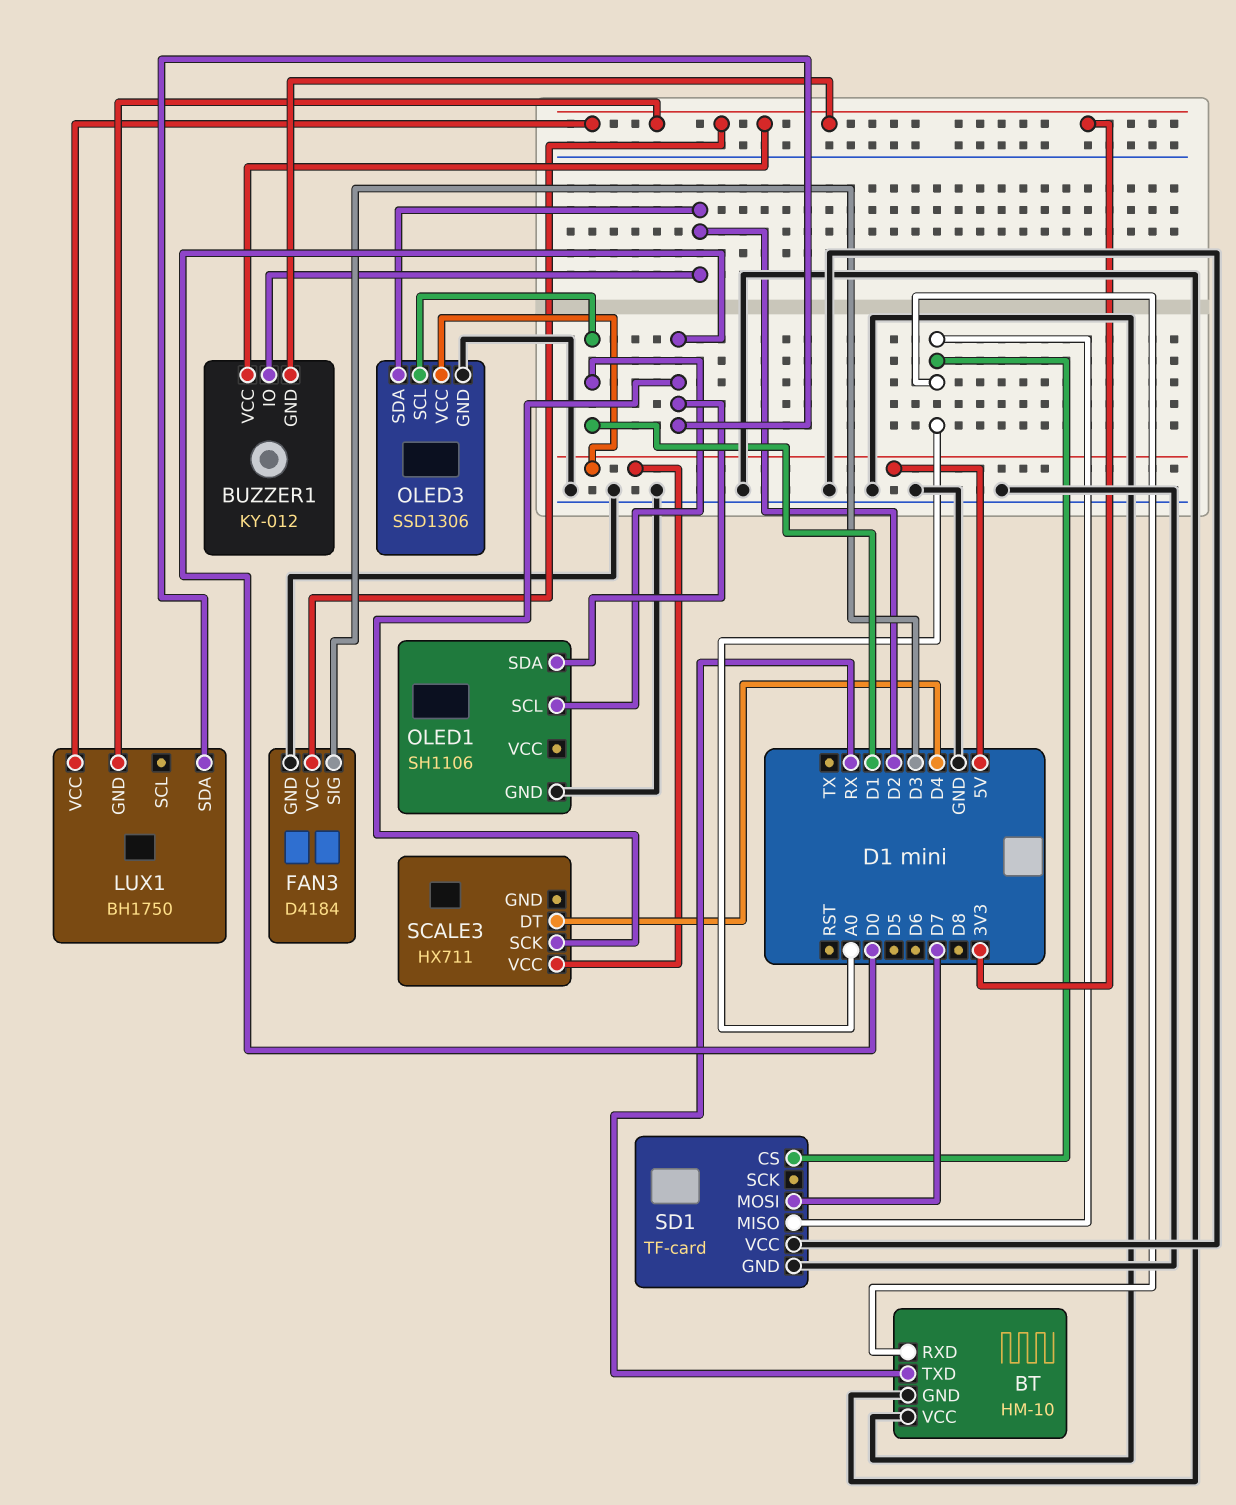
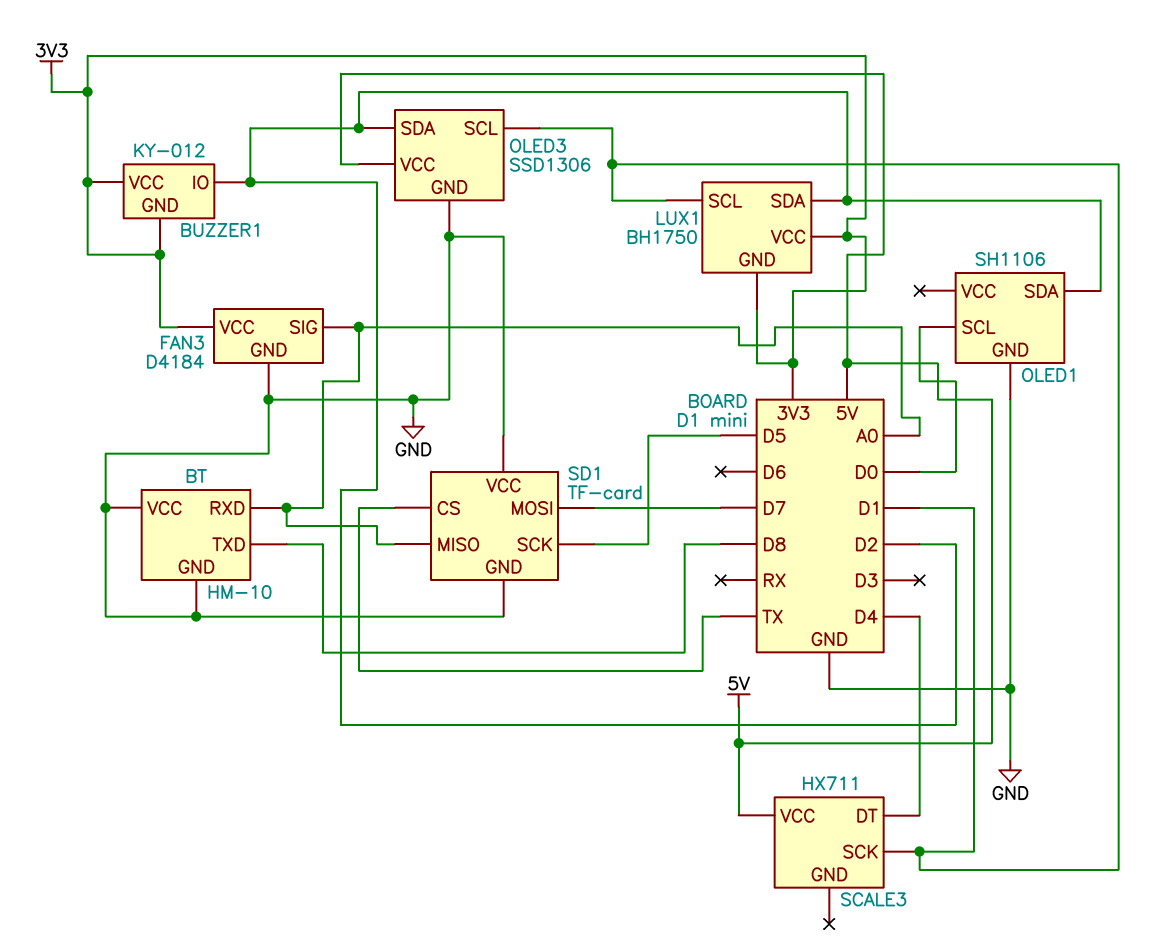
BT pin TXD: RX -> D8
FAN3 pin SIG: D3 -> A0
LUX1 pin SCL: none -> D1
LUX1 pin SDA: D0 -> D2
OLED1 pin SCL: D1 -> D0
OLED1 pin SDA: D0 -> D2
SCALE3 pin SCK: D0 -> D1
SD1 pin CS: A0 -> TX
SD1 pin SCK: none -> D5

